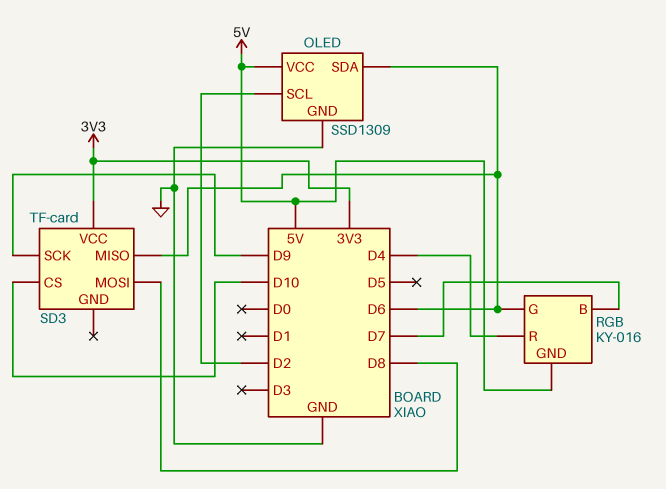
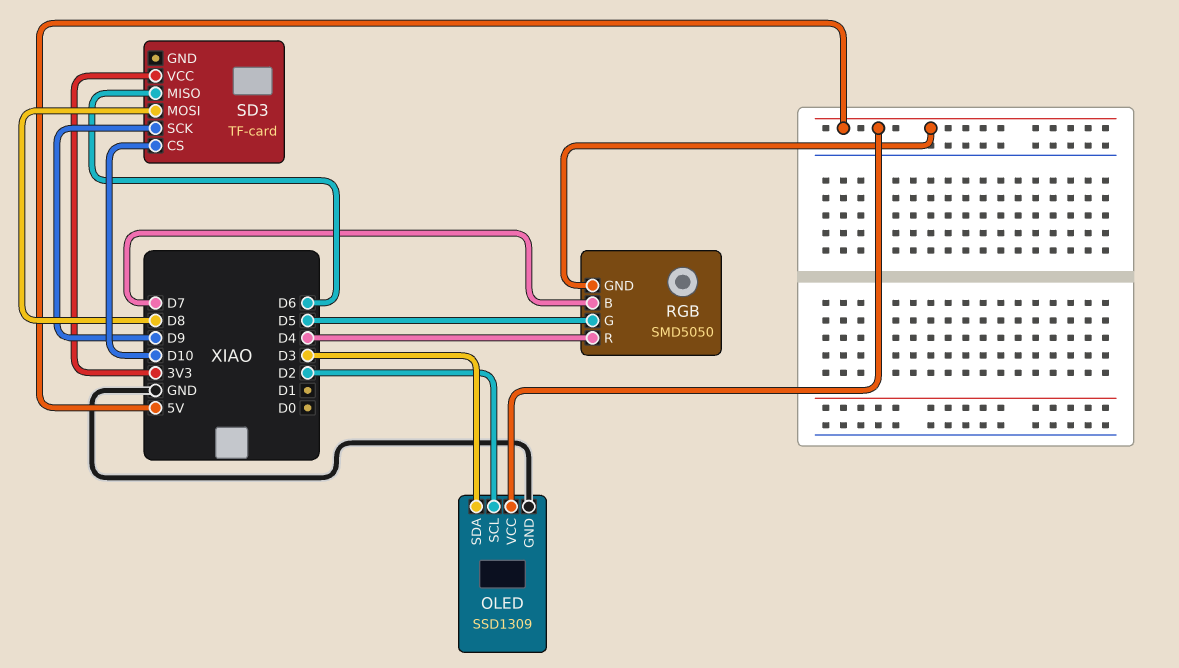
OLED pin SDA: D6 -> D3
RGB: KY-016 -> SMD5050
RGB pin G: D6 -> D5

